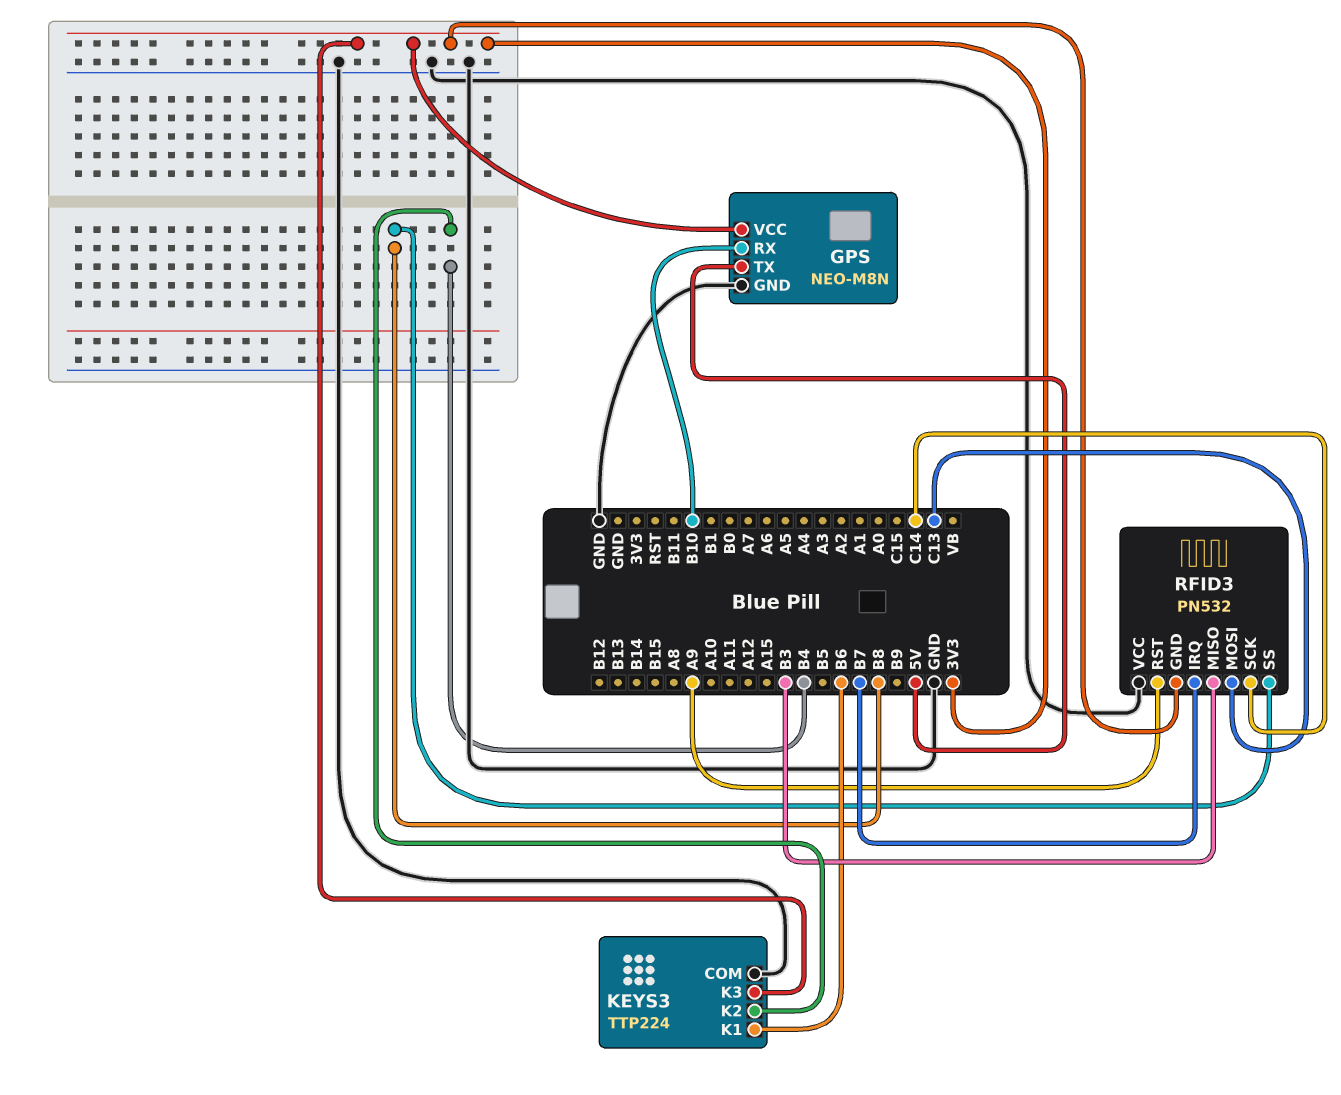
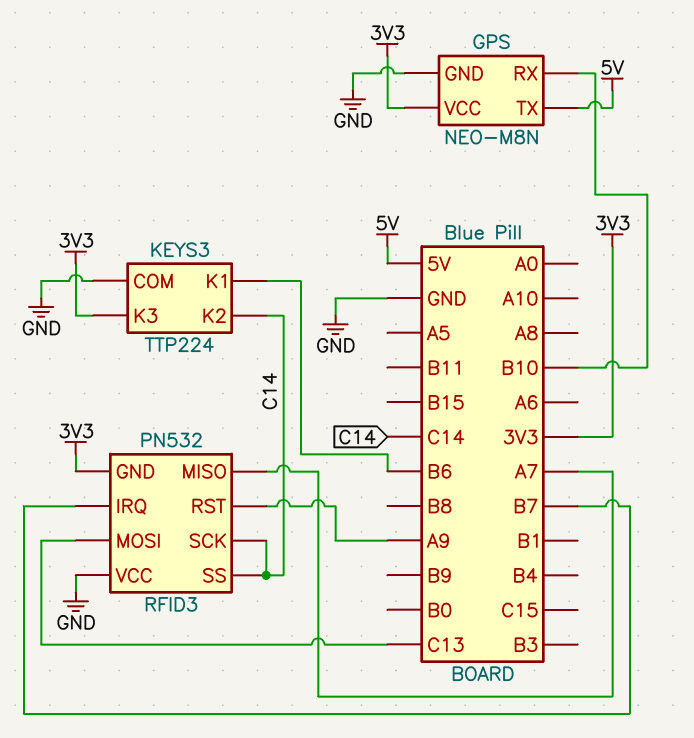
KEYS3 pin K2: B4 -> C14
RFID3 pin MISO: B3 -> A7
RFID3 pin SS: B8 -> C14

